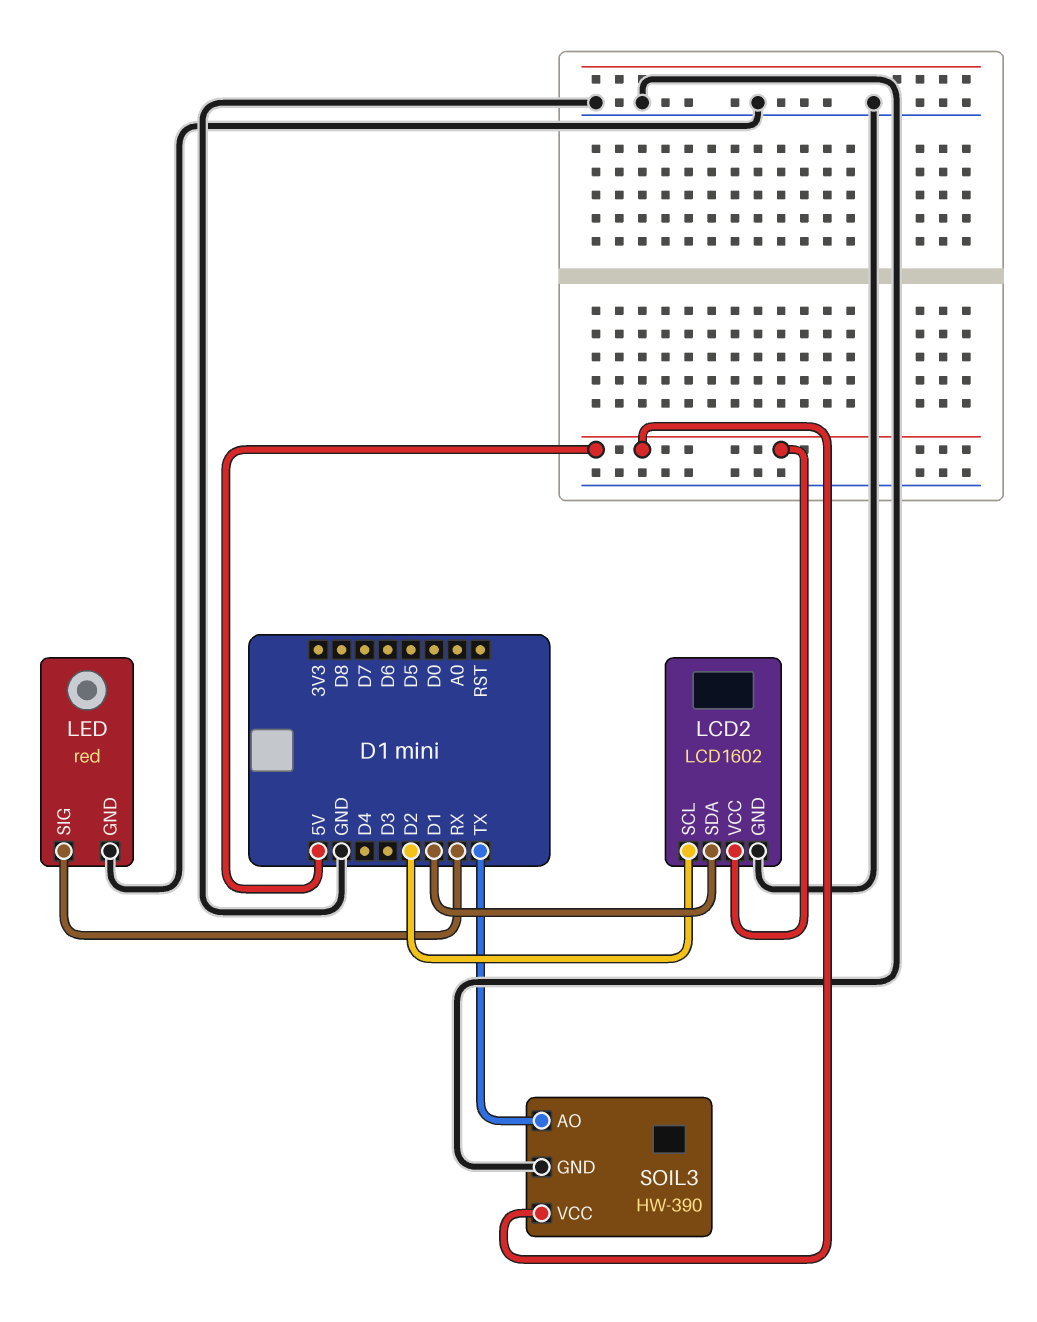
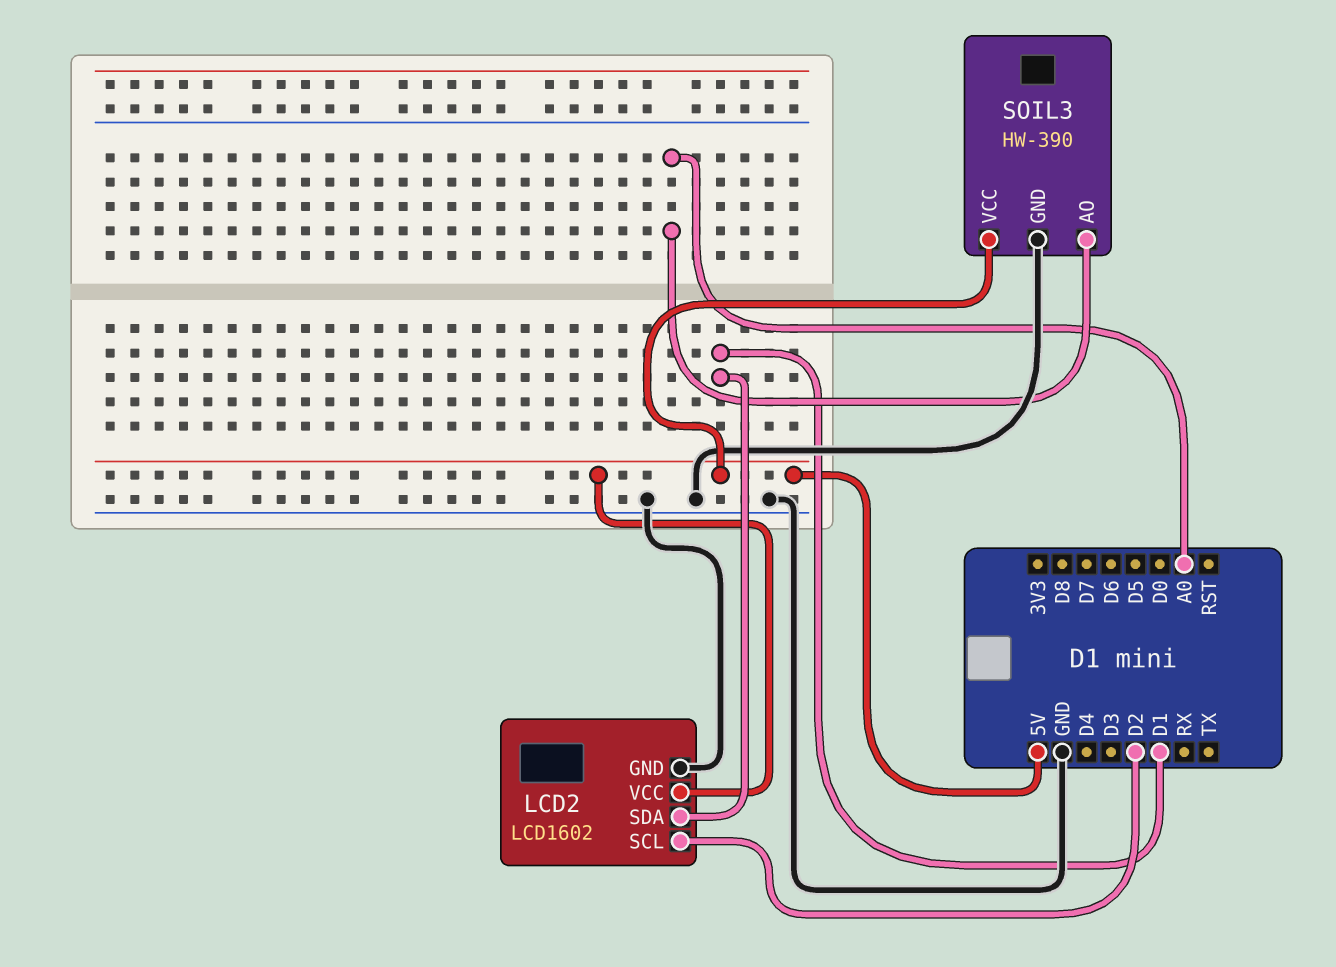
LED: red -> none
LED pin GND: GND -> none
LED pin SIG: RX -> none
SOIL3 pin AO: TX -> A0

